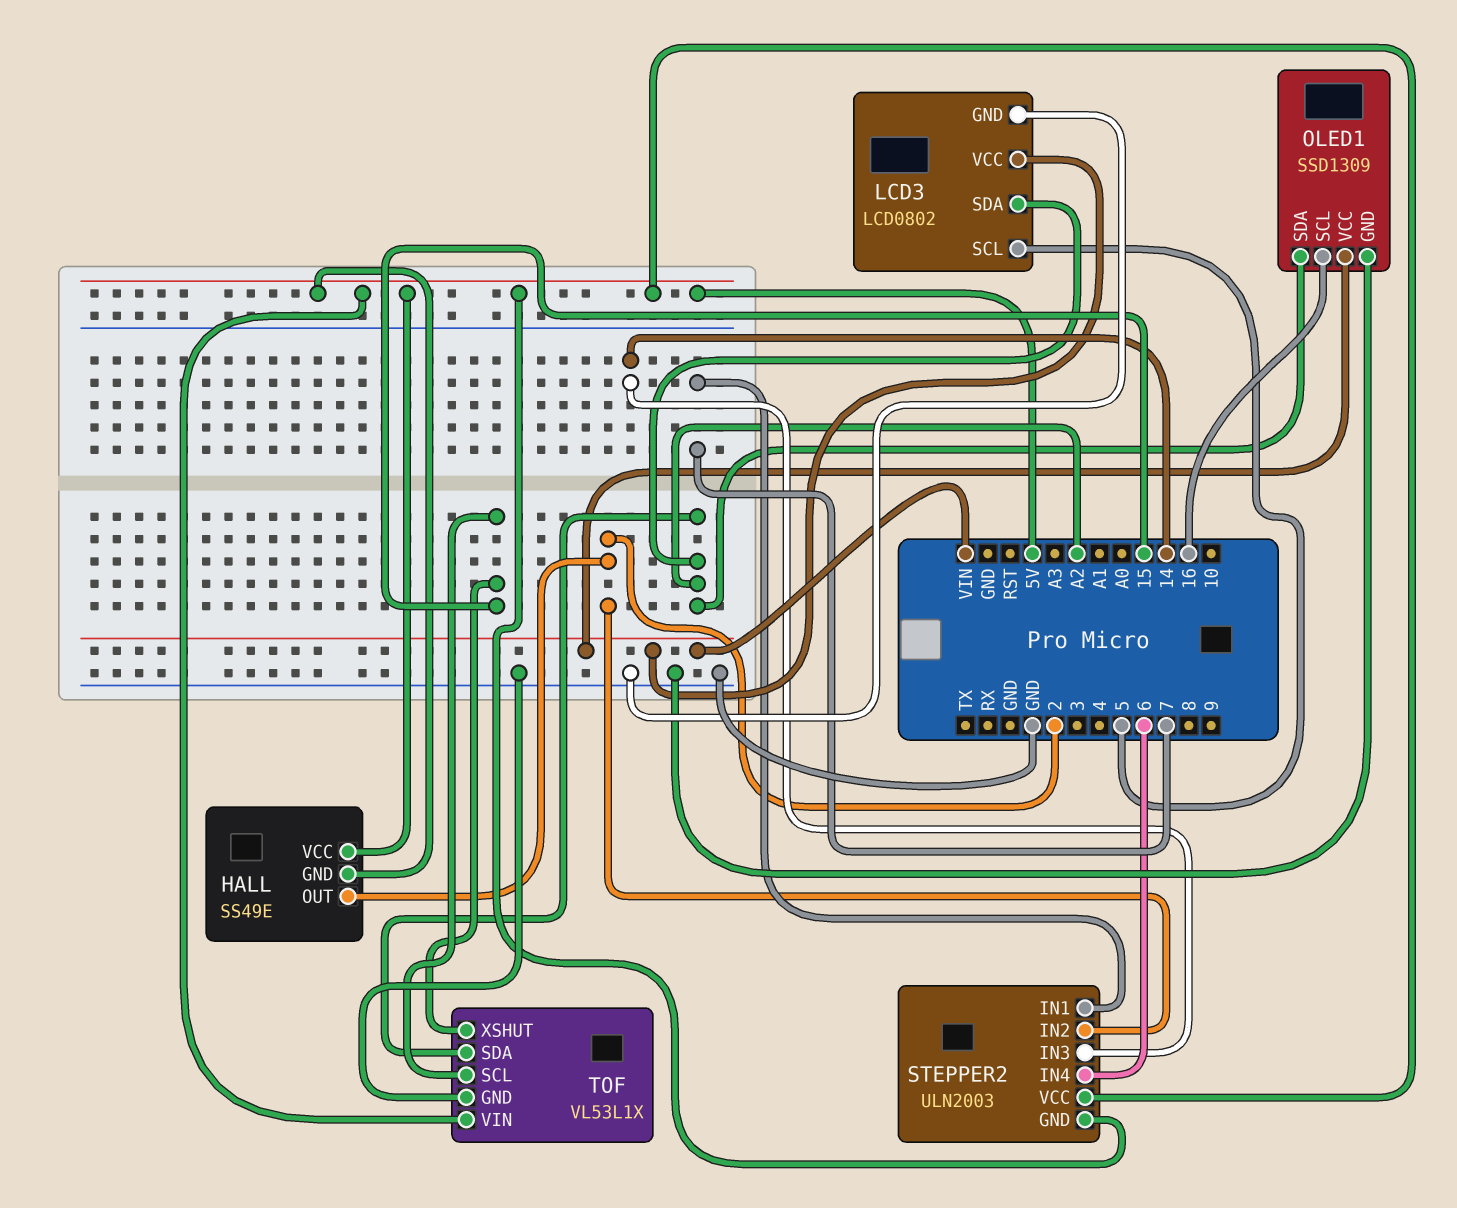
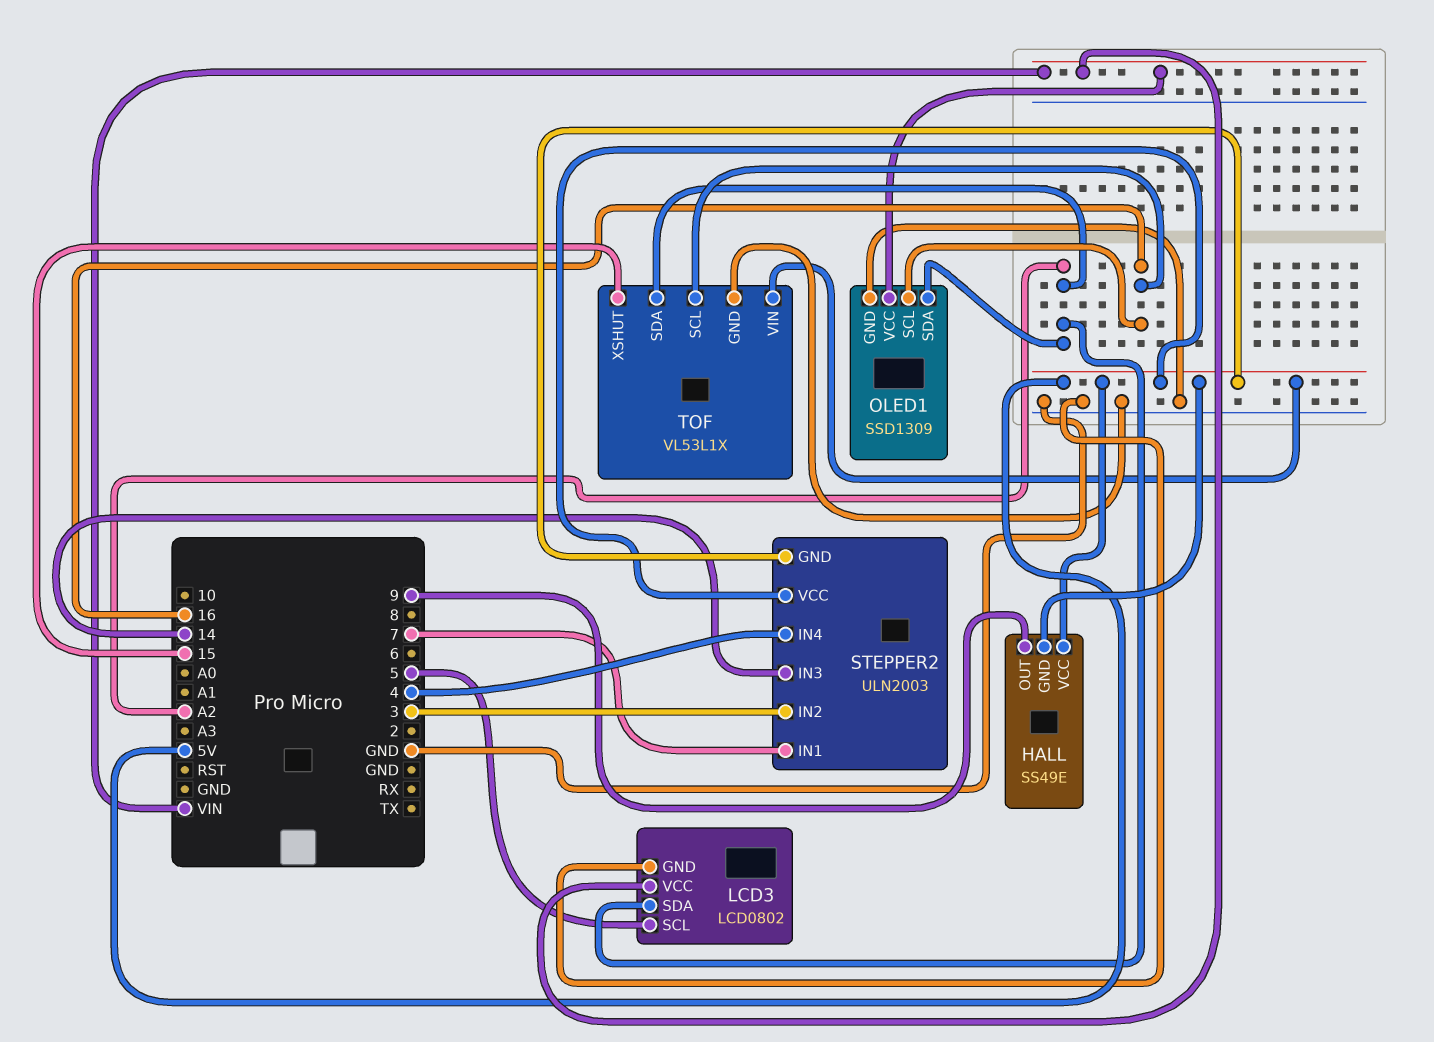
HALL pin OUT: 2 -> 9
STEPPER2 pin IN2: 2 -> 3
STEPPER2 pin IN4: 6 -> 4
TOF pin SCL: 15 -> 16

